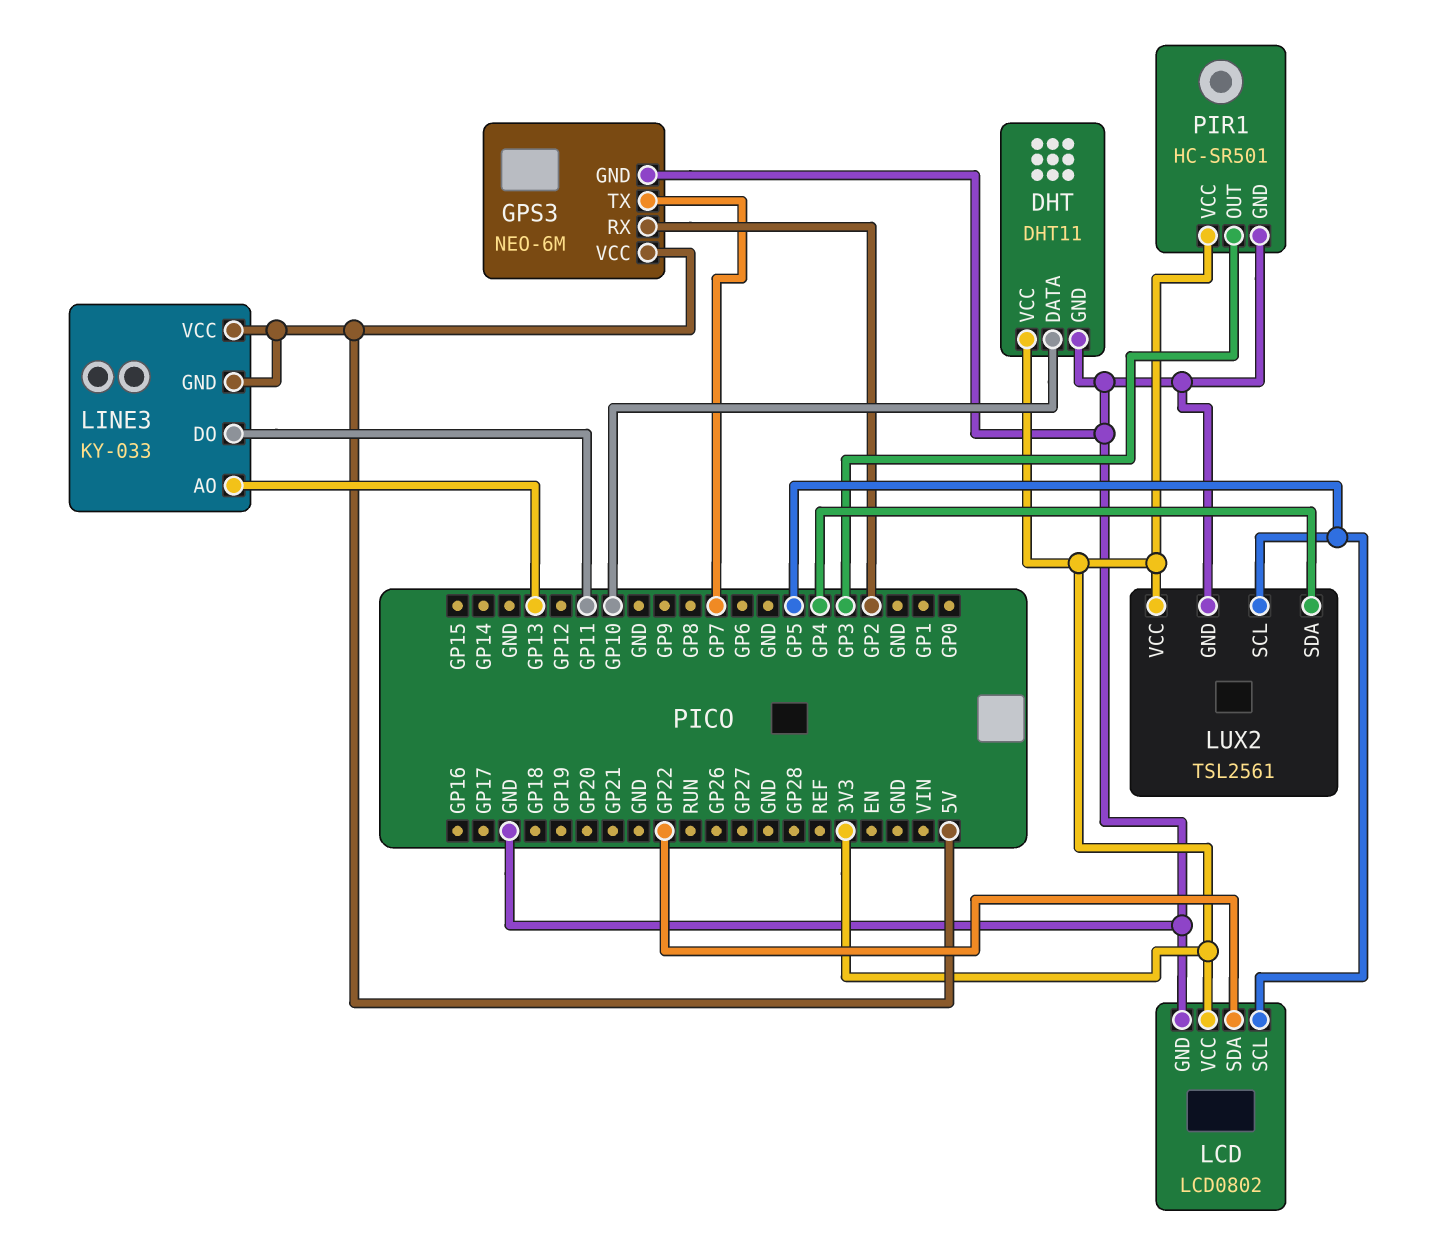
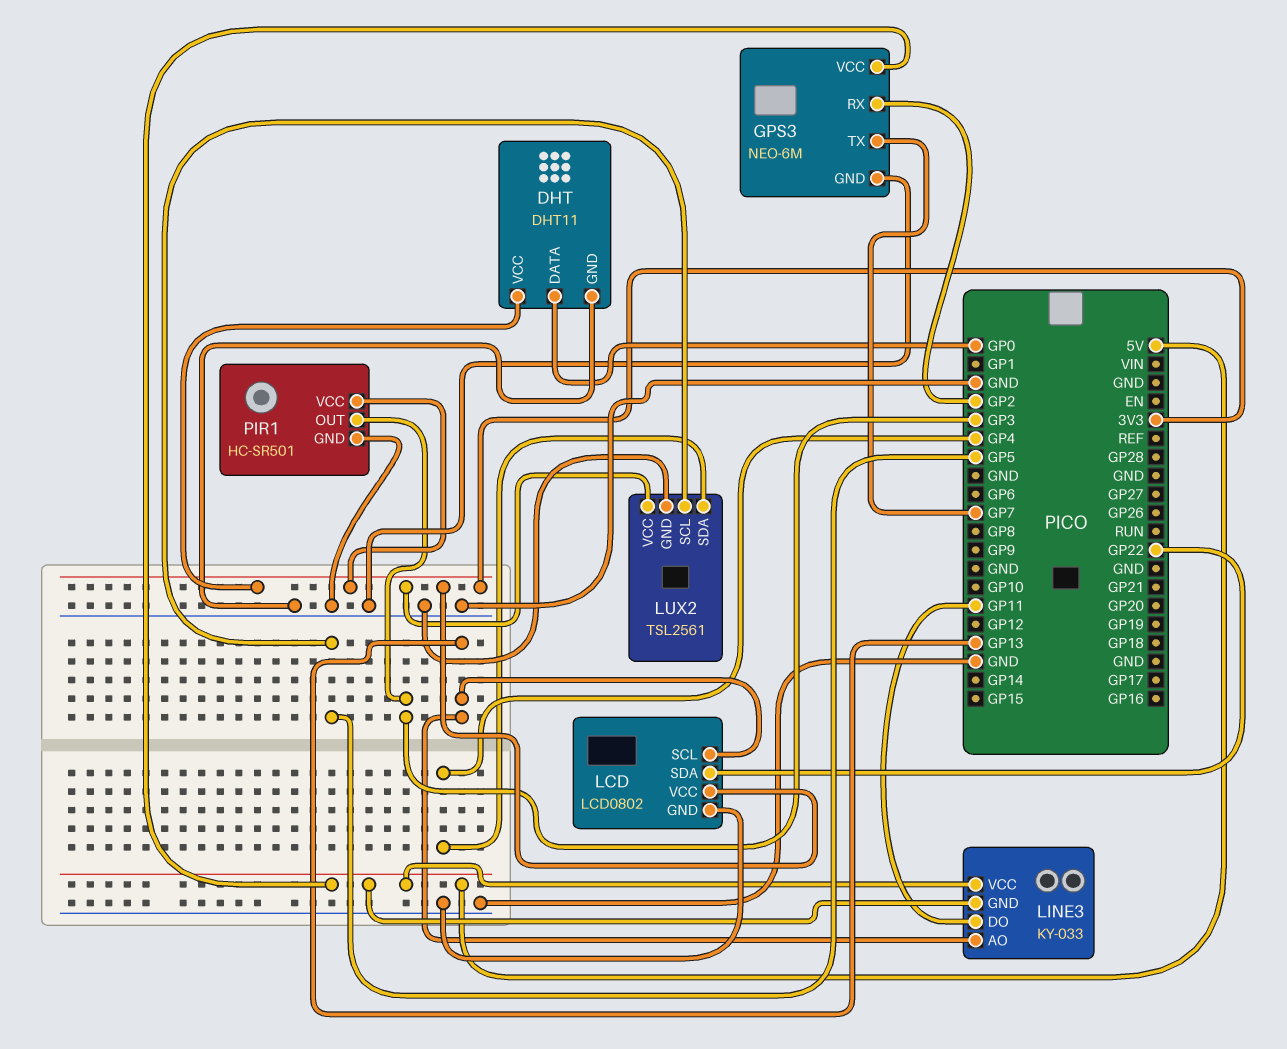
DHT pin DATA: GP10 -> GP0
LCD pin SCL: GP5 -> GP13

